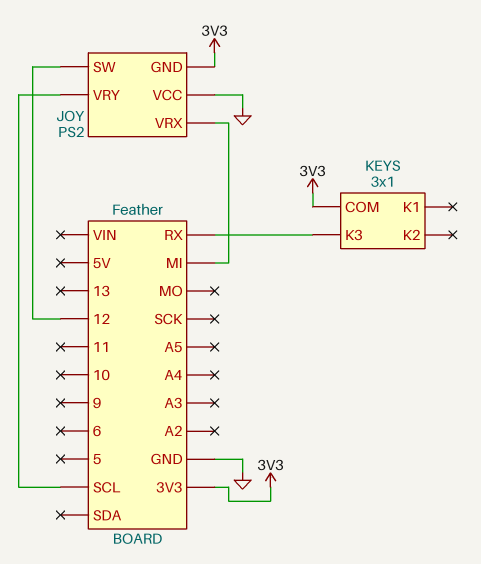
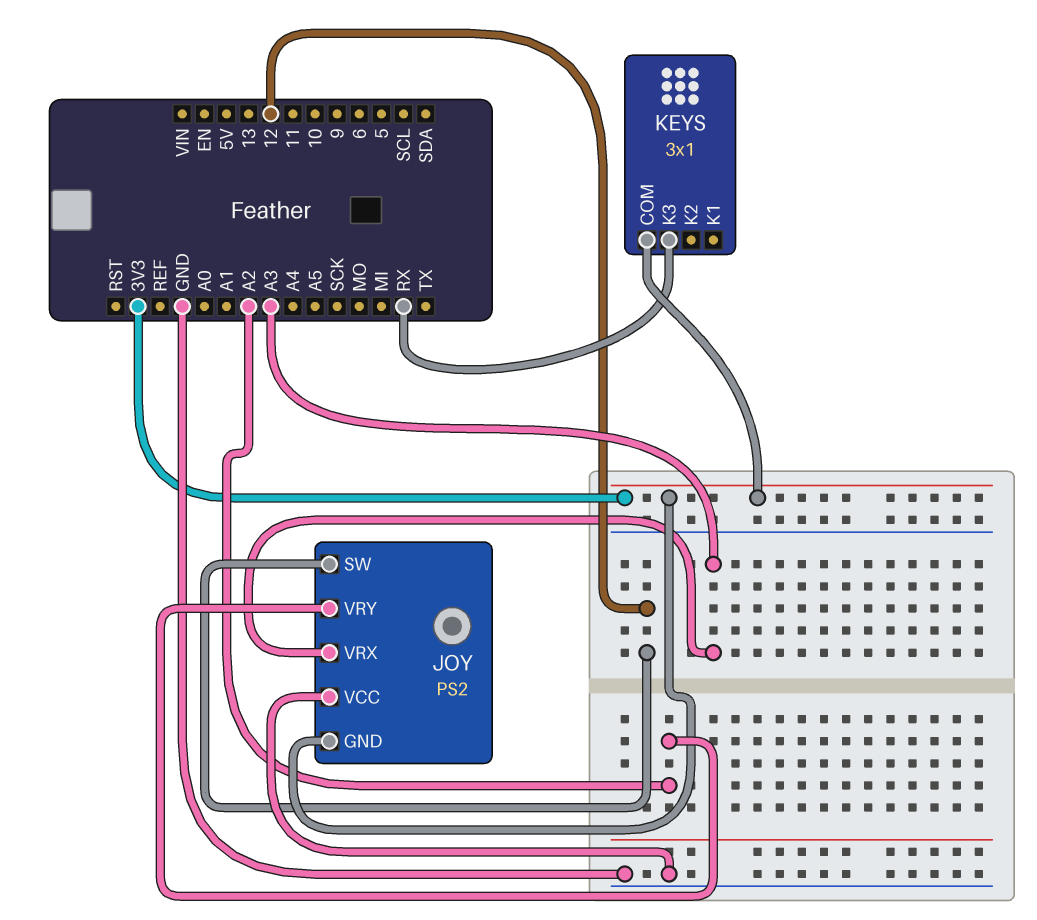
JOY pin VRX: MI -> A3
JOY pin VRY: SCL -> A2

